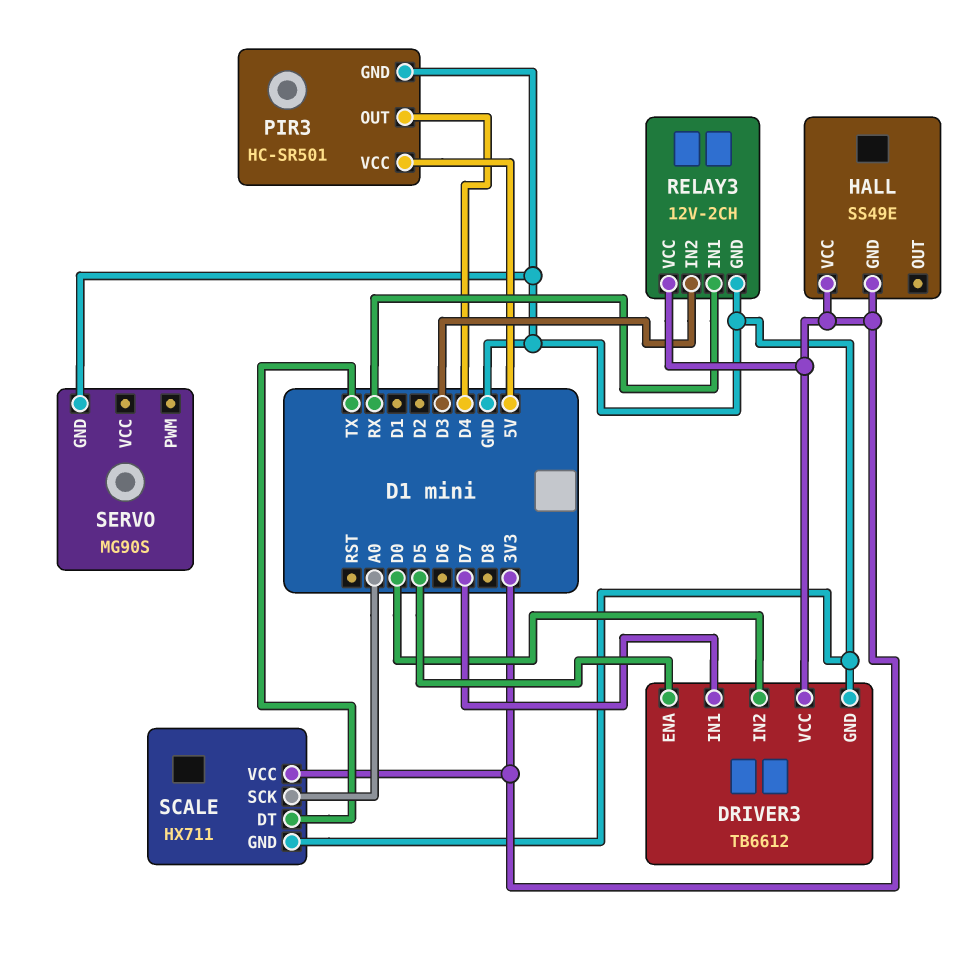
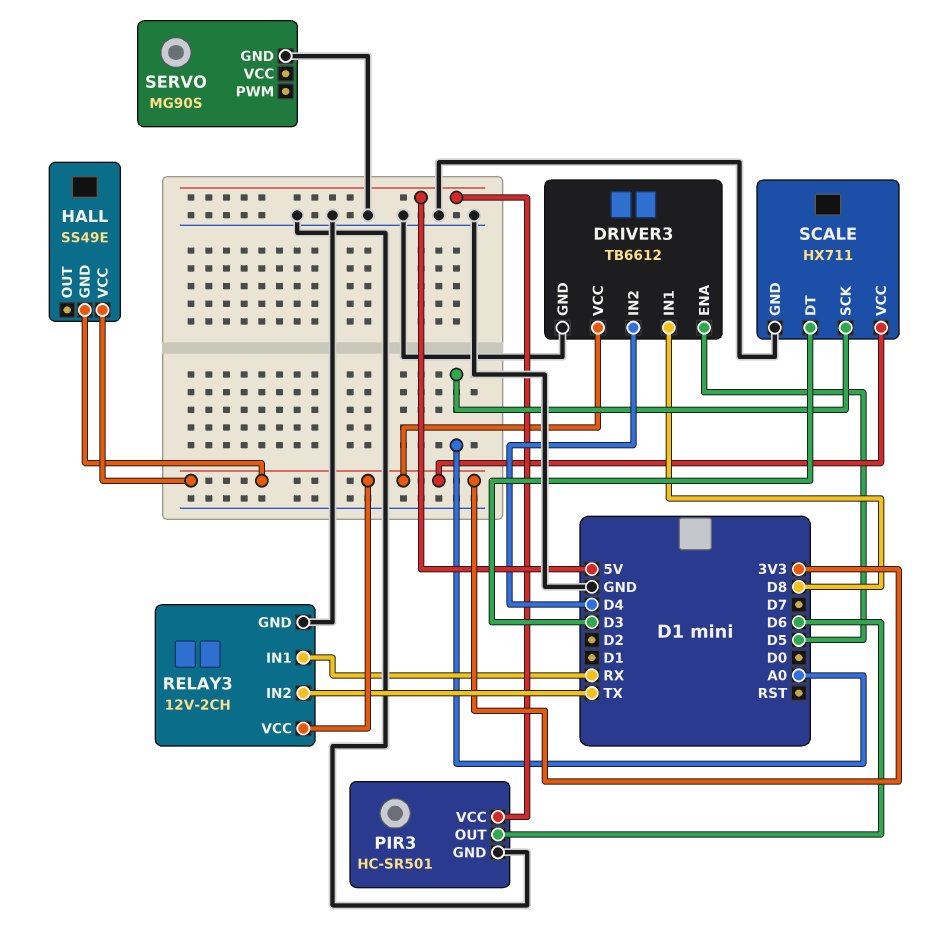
DRIVER3 pin IN1: D7 -> D8
DRIVER3 pin IN2: D0 -> D4
PIR3 pin OUT: D4 -> D6
RELAY3 pin IN2: D3 -> TX
SCALE pin DT: TX -> D3

